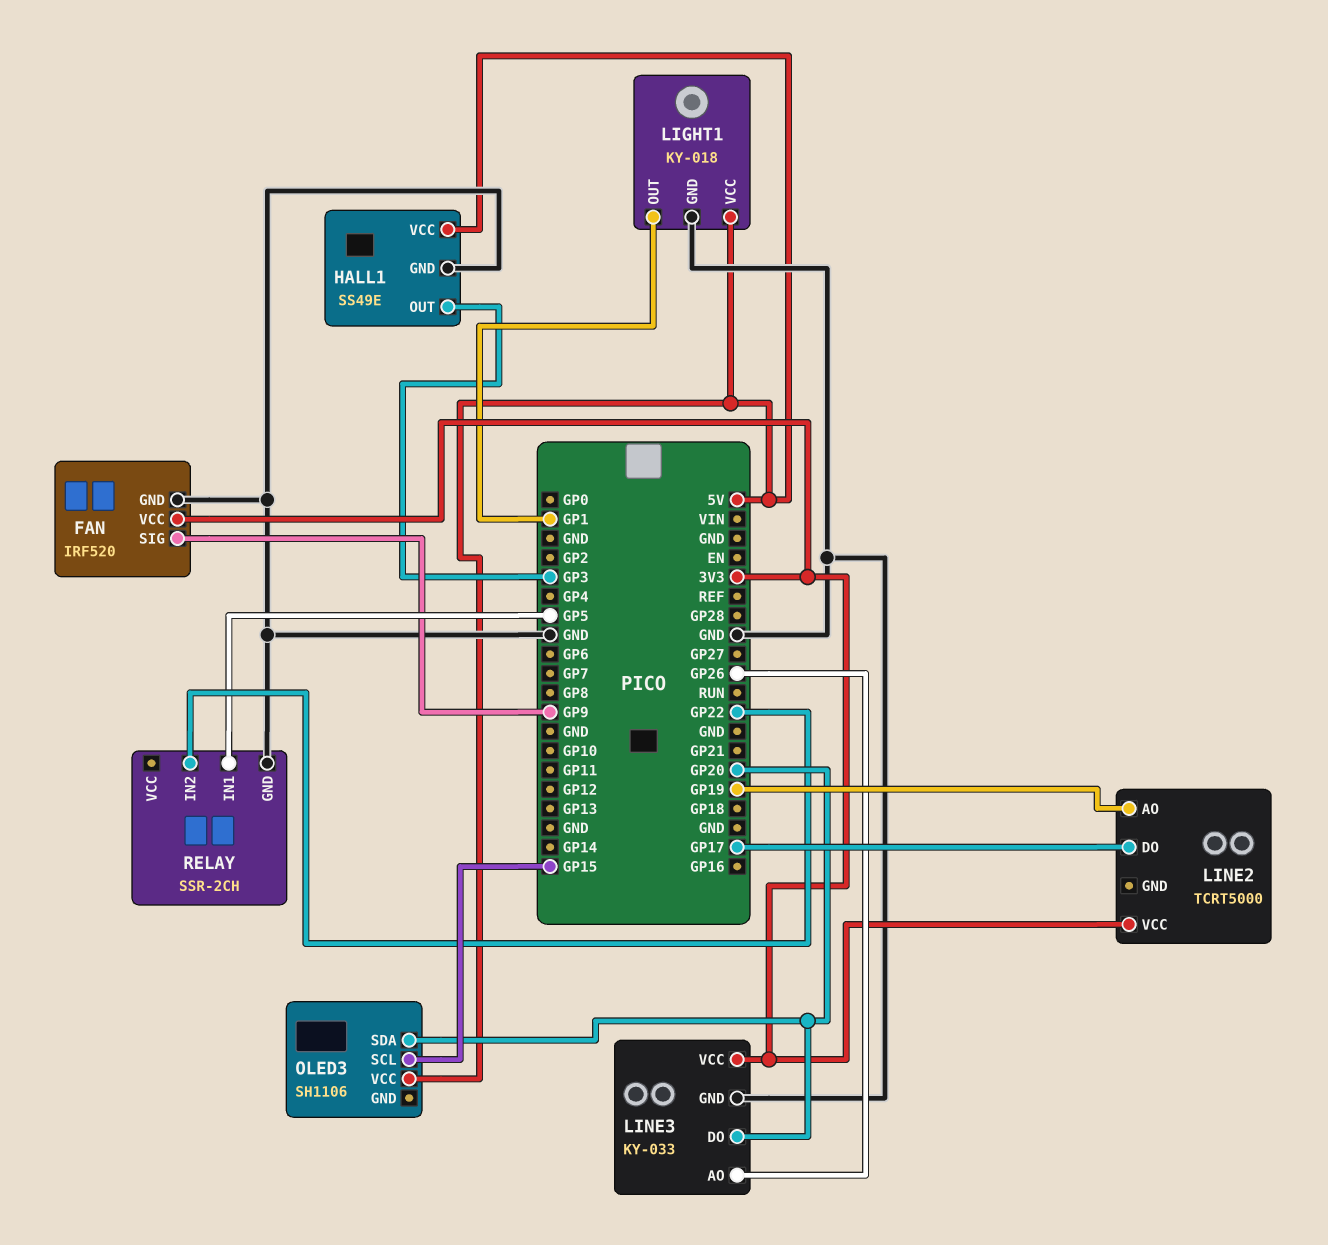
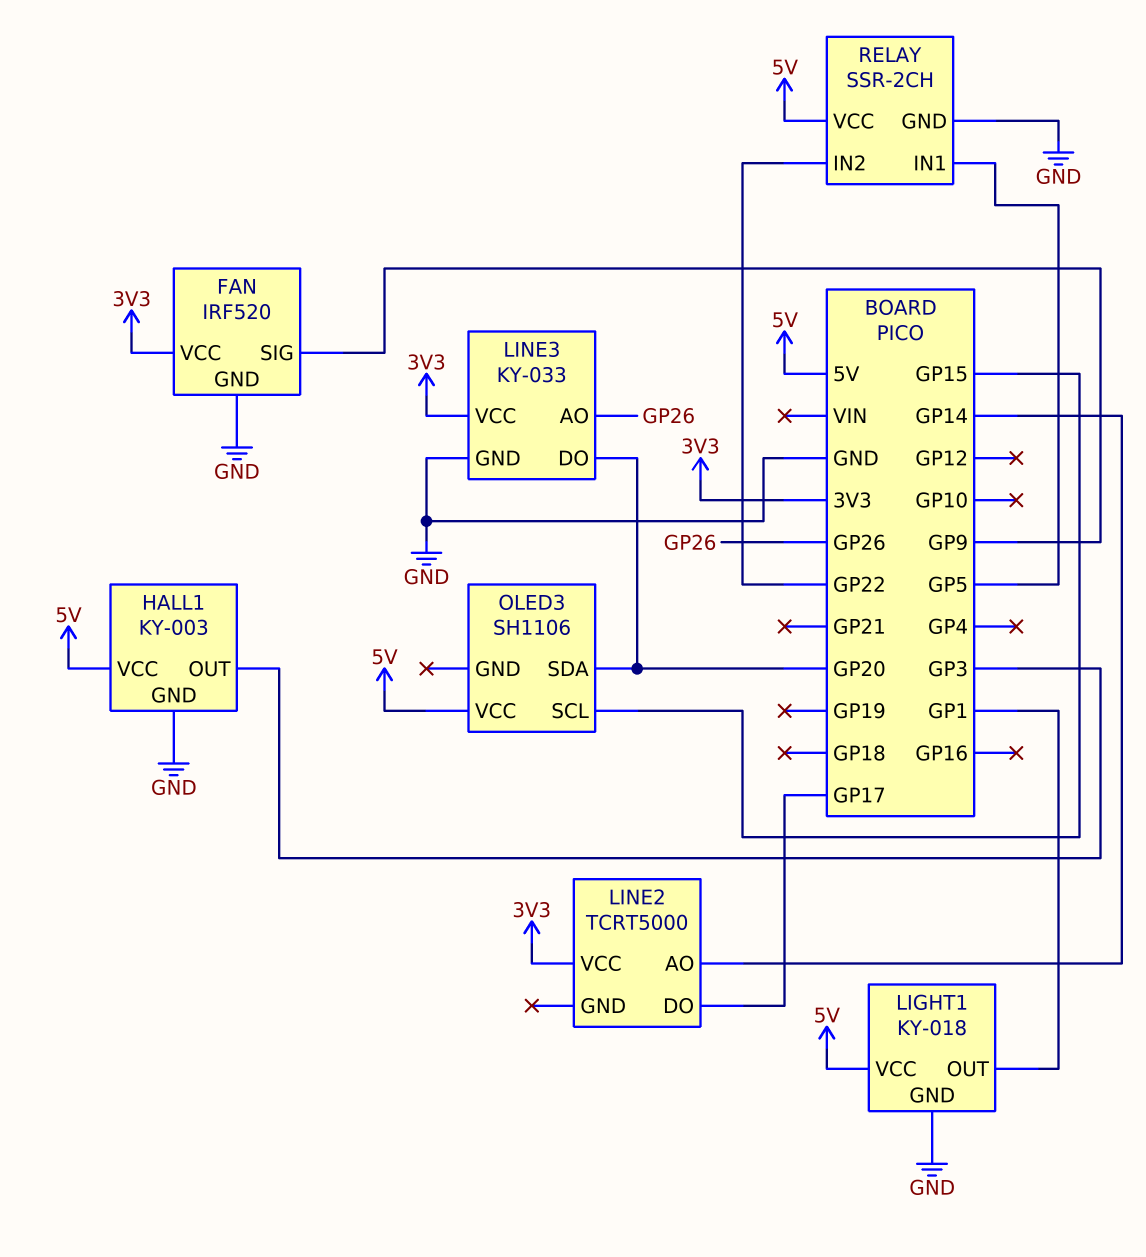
HALL1: SS49E -> KY-003
LINE2 pin AO: GP19 -> GP14
RELAY pin VCC: none -> 5V

